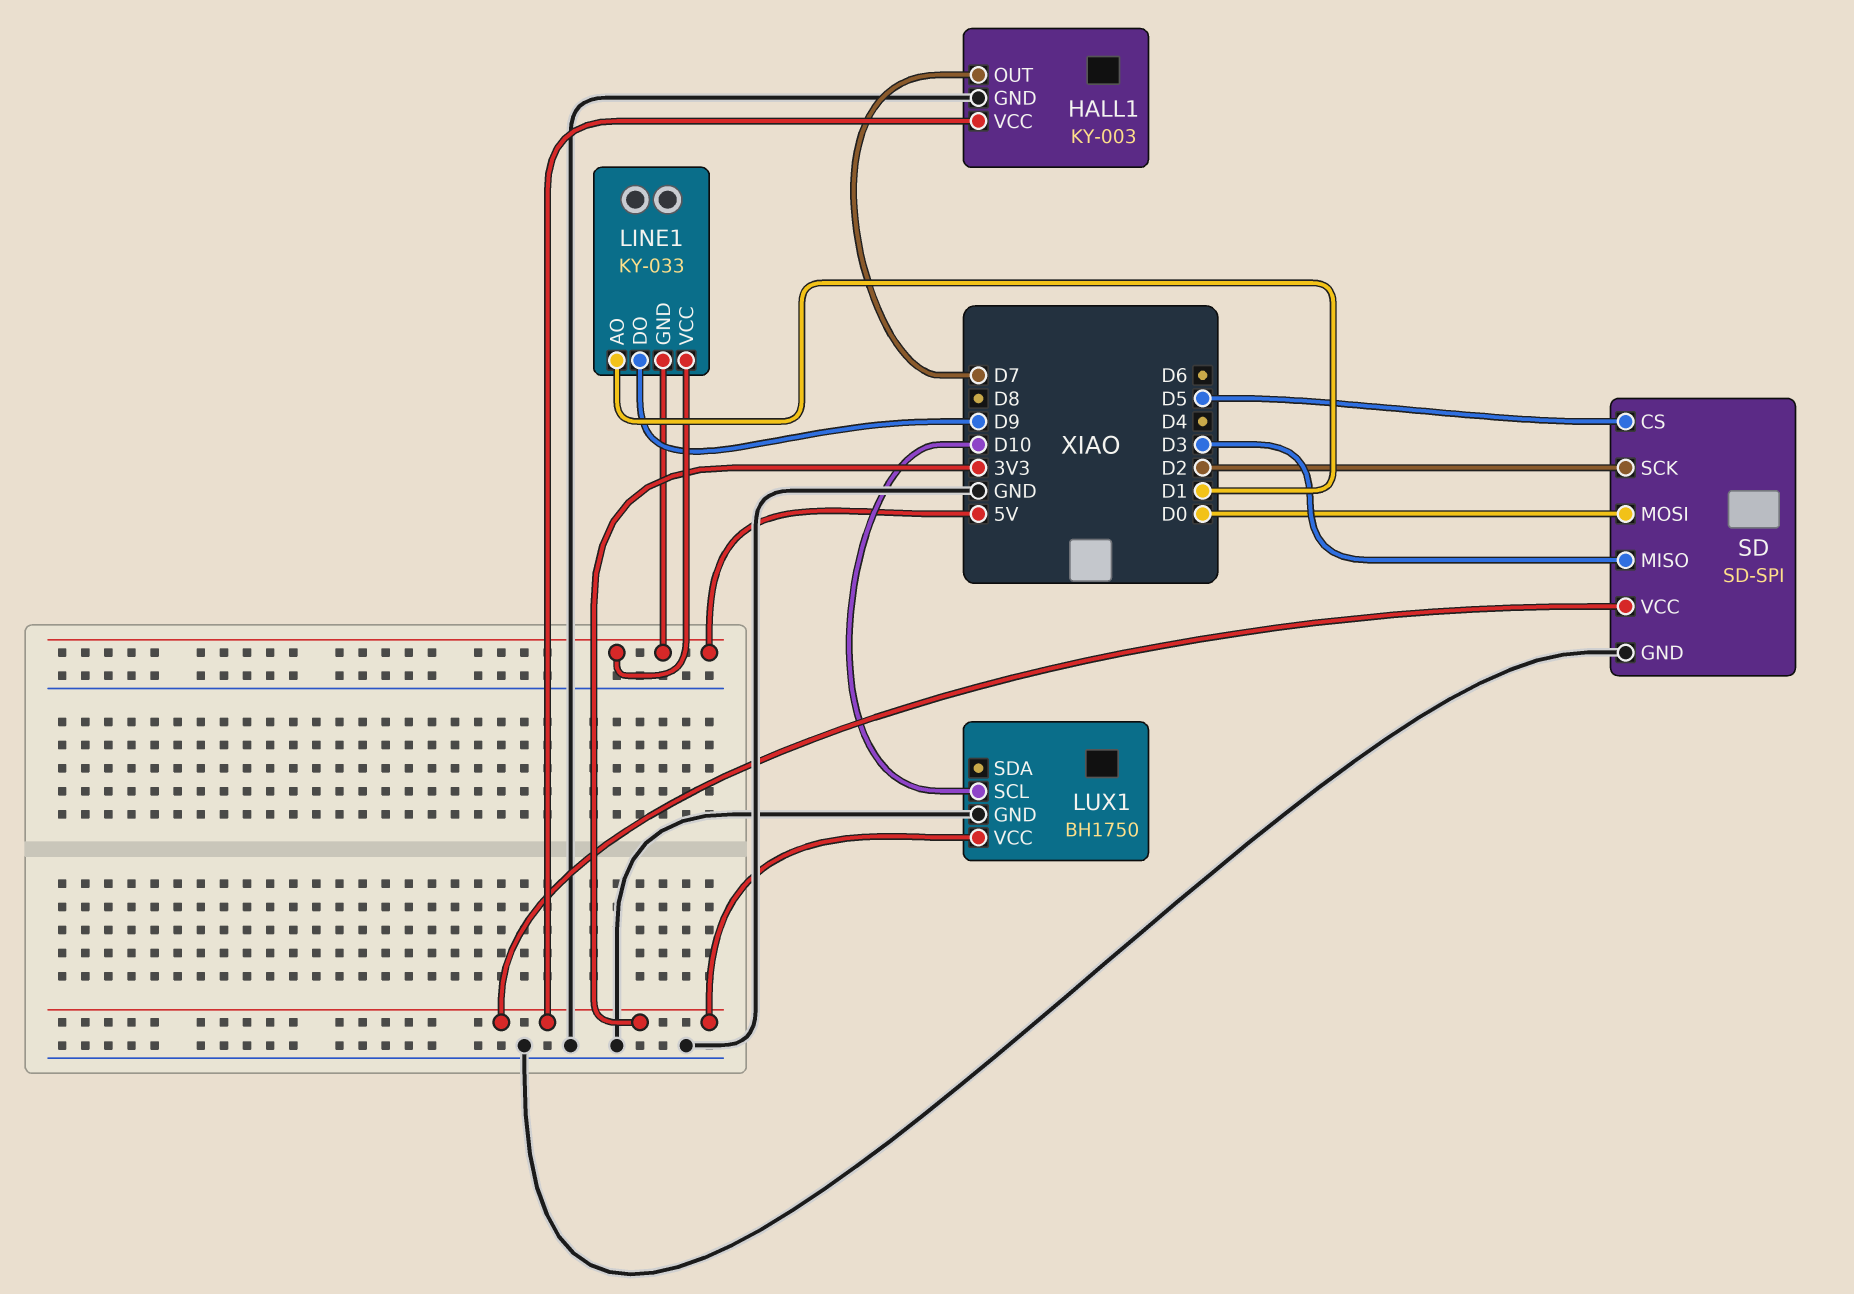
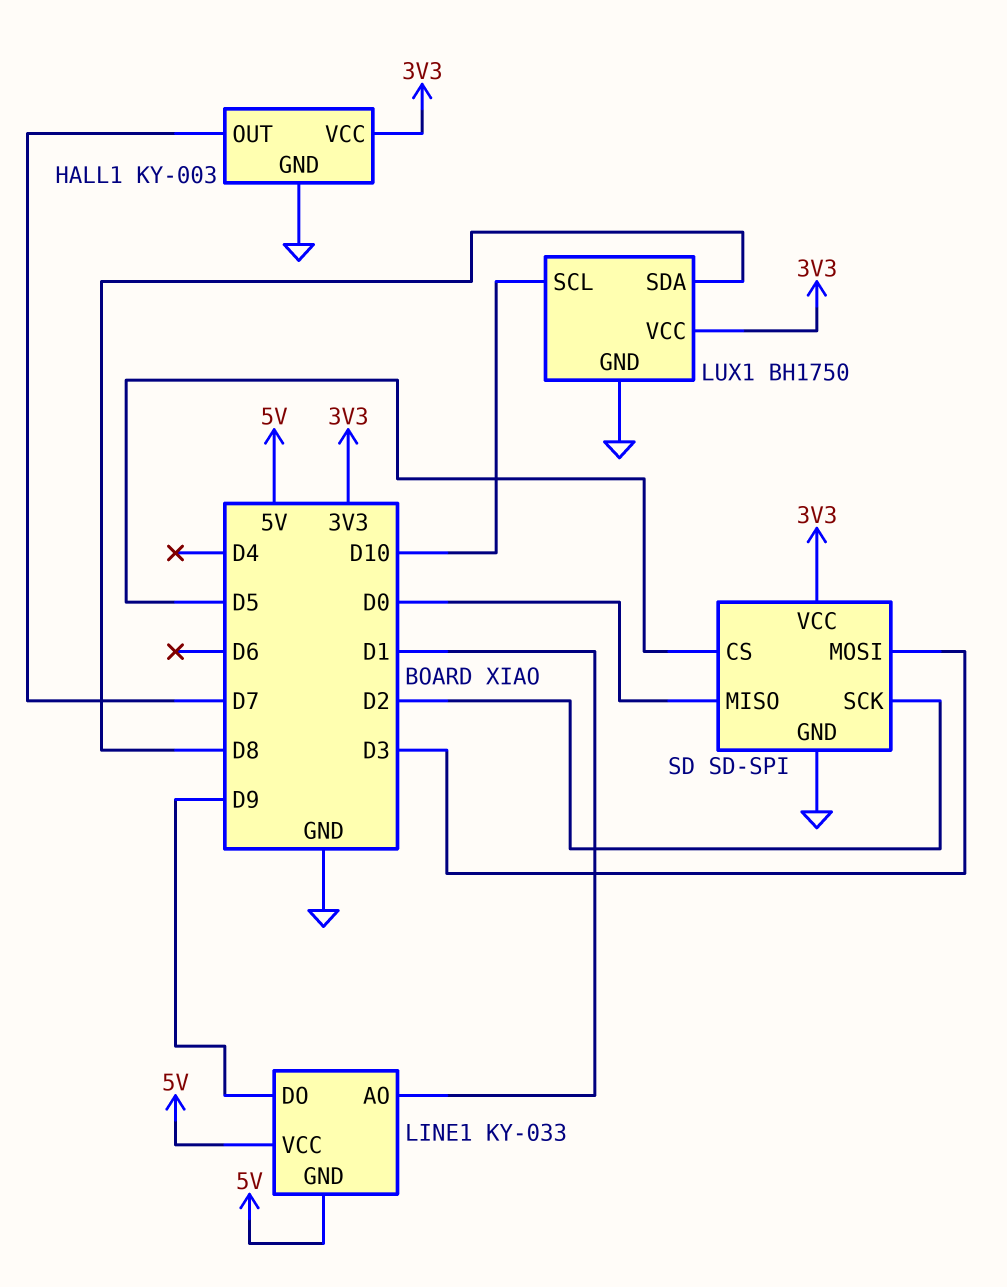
LUX1 pin SDA: none -> D8
SD pin MISO: D3 -> D0
SD pin MOSI: D0 -> D3

